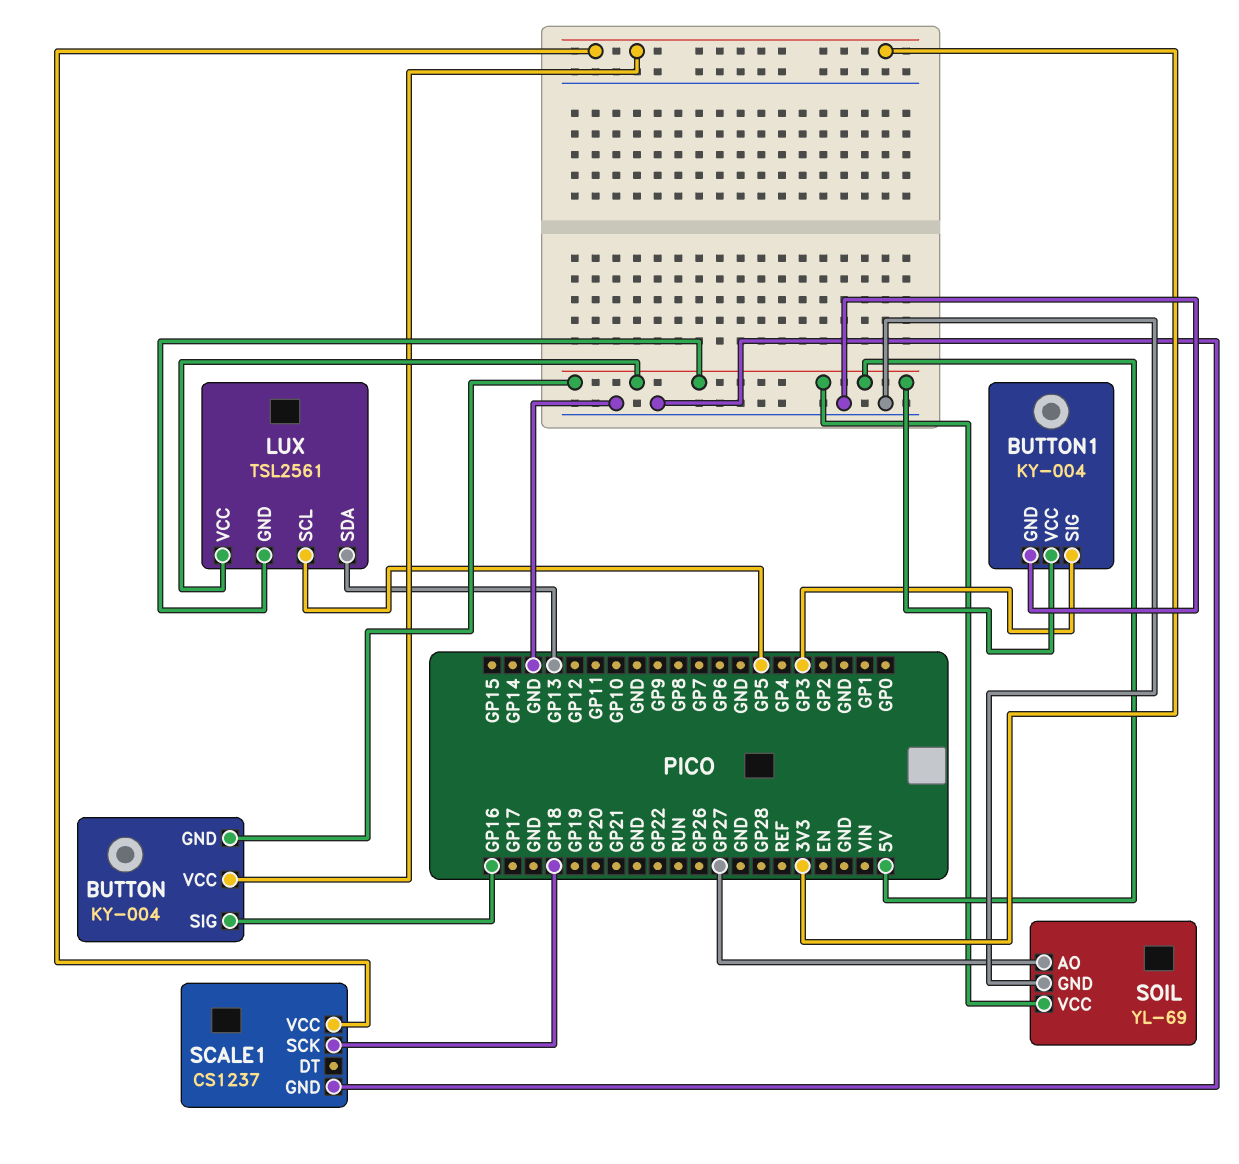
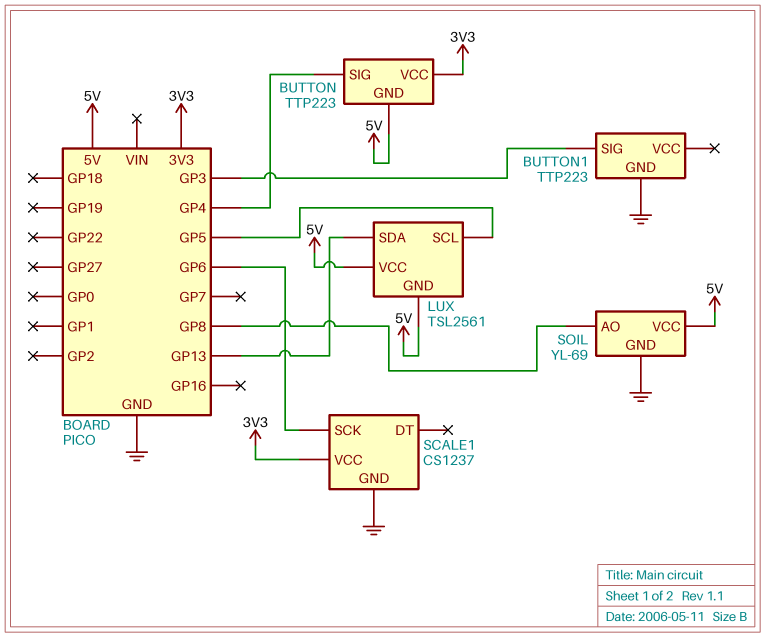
BUTTON: KY-004 -> TTP223
BUTTON pin SIG: GP16 -> GP4
BUTTON1: KY-004 -> TTP223
BUTTON1 pin VCC: 5V -> none
SCALE1 pin SCK: GP18 -> GP6
SOIL pin AO: GP27 -> GP8

